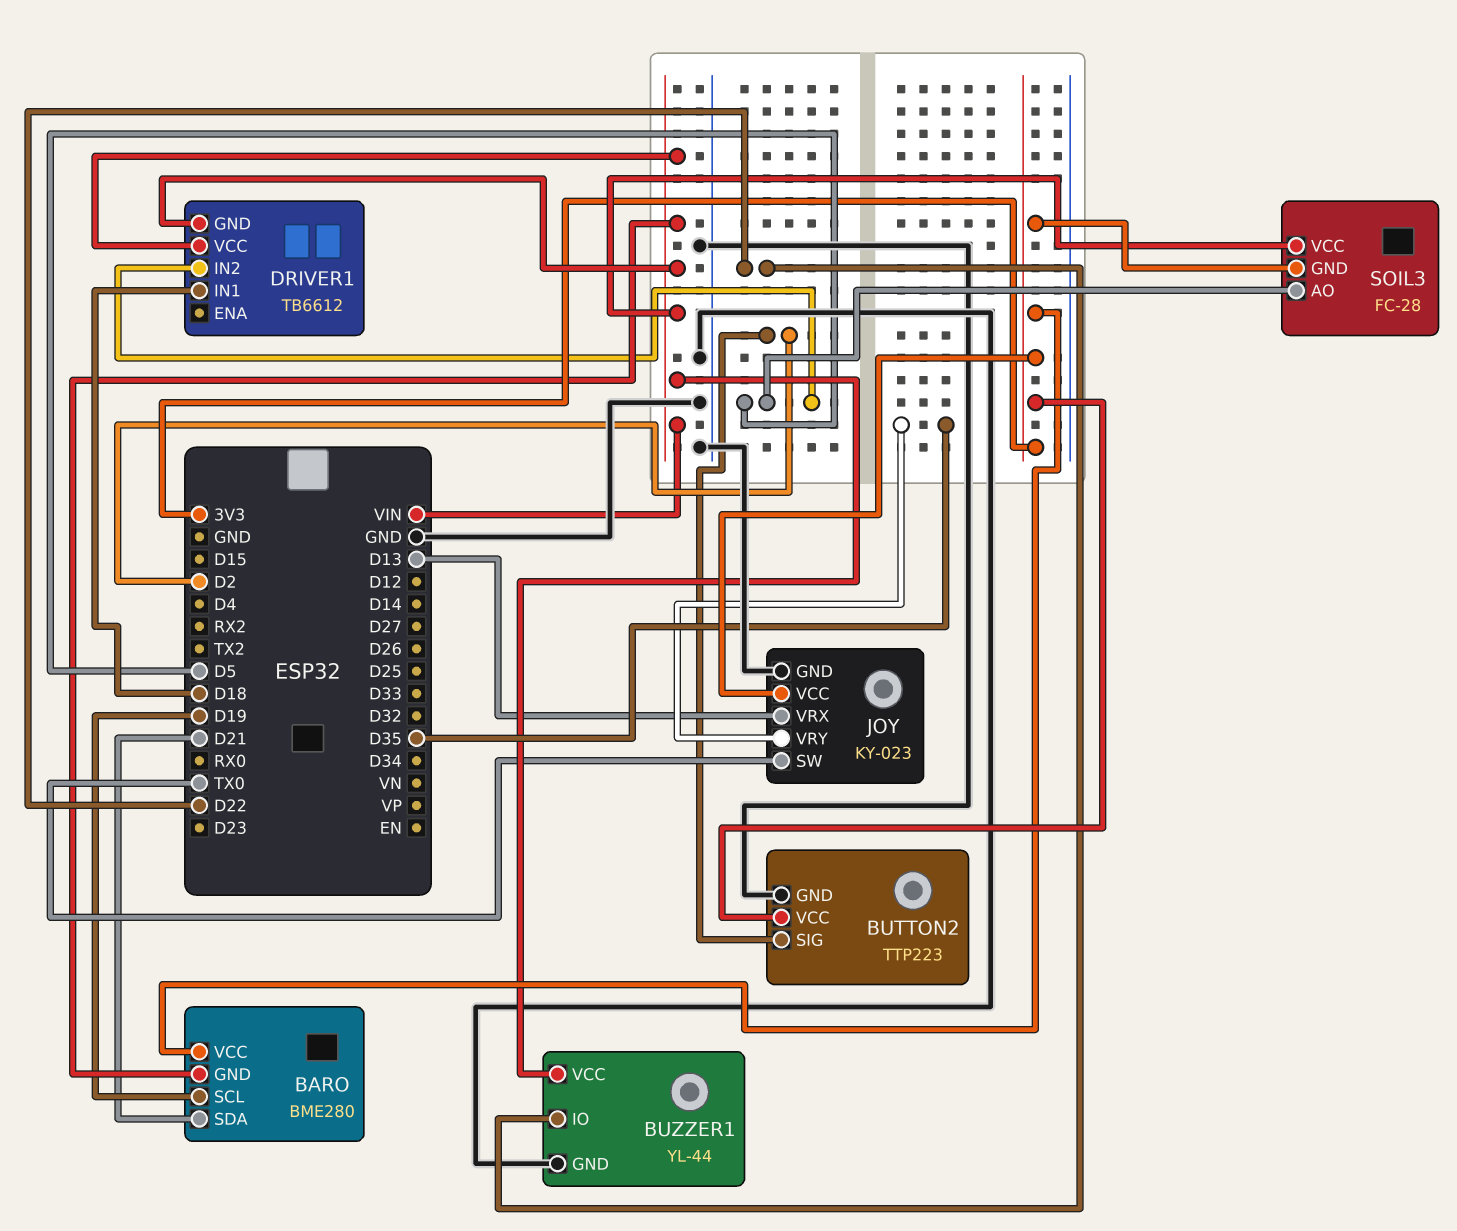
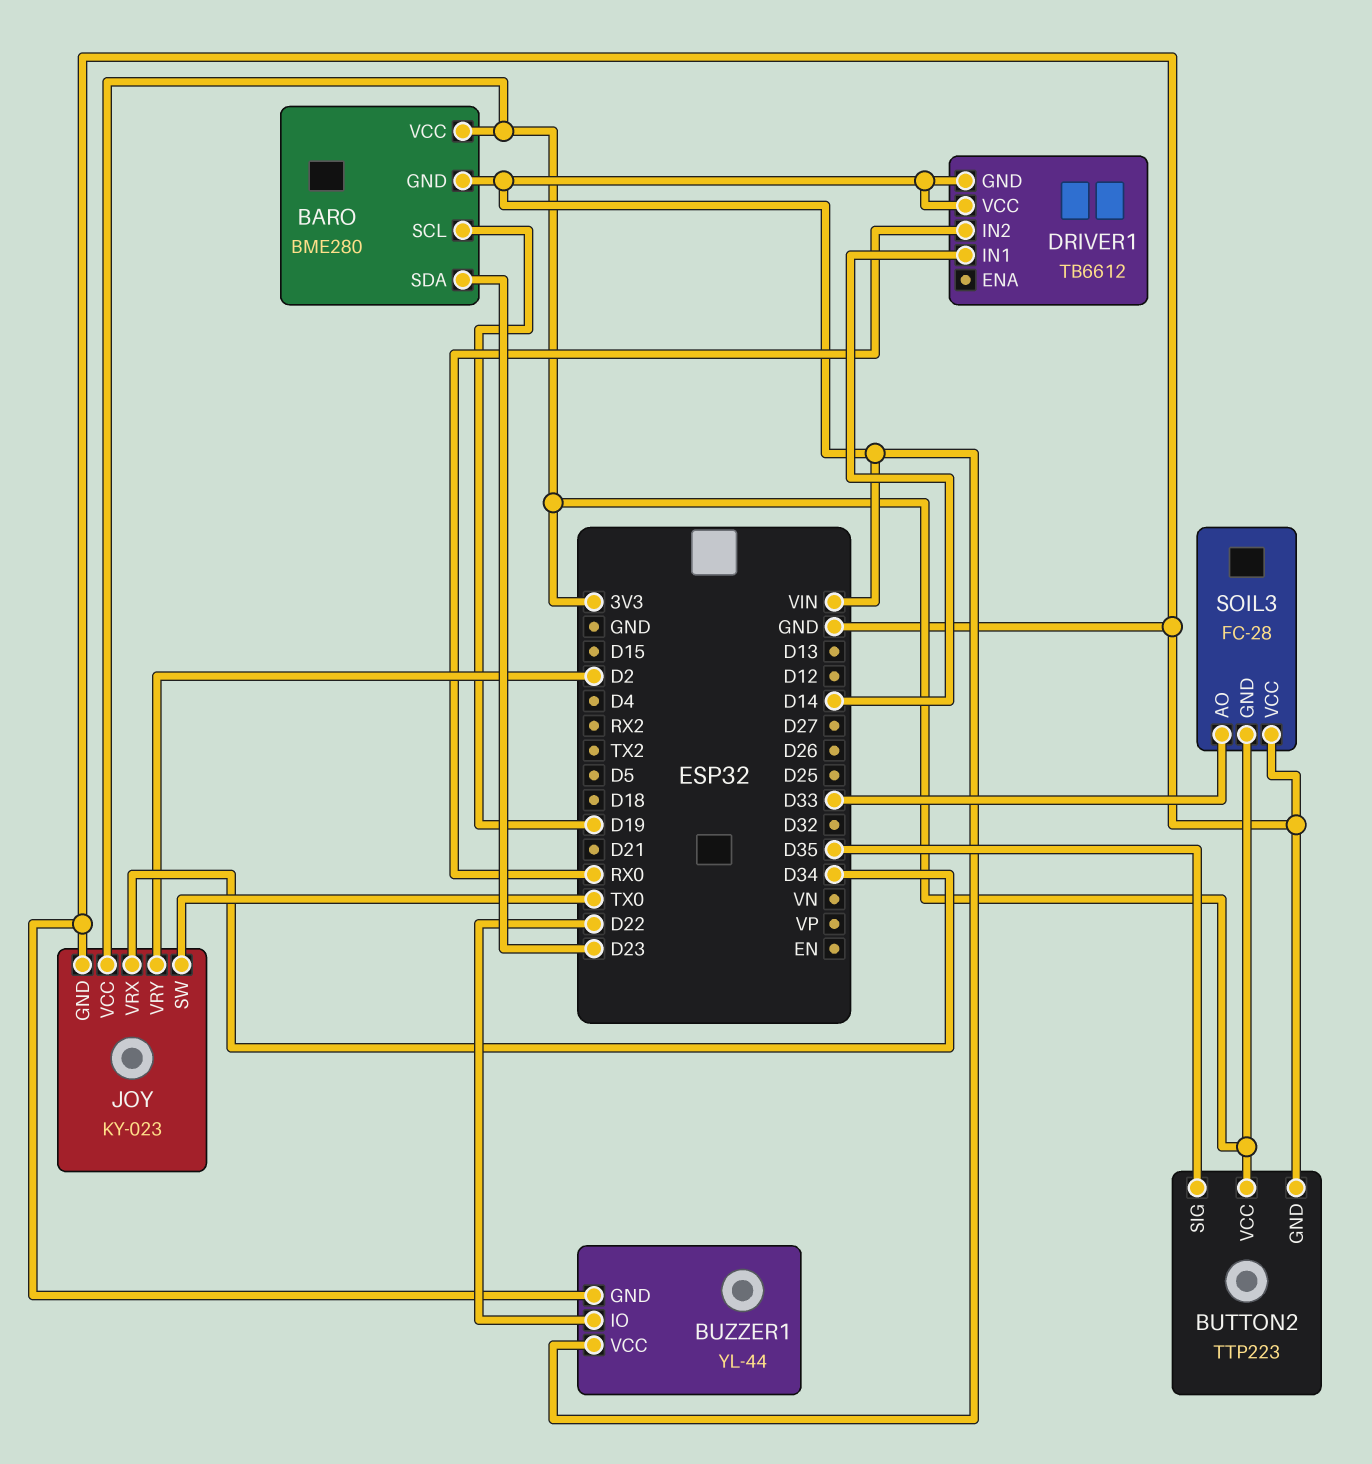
BARO pin SDA: D21 -> D23
BUTTON2 pin SIG: D2 -> D35
DRIVER1 pin IN1: D18 -> D14
DRIVER1 pin IN2: D5 -> RX0
JOY pin VRX: D13 -> D34
JOY pin VRY: D35 -> D2
SOIL3 pin AO: D5 -> D33
SOIL3 pin VCC: VIN -> GND

